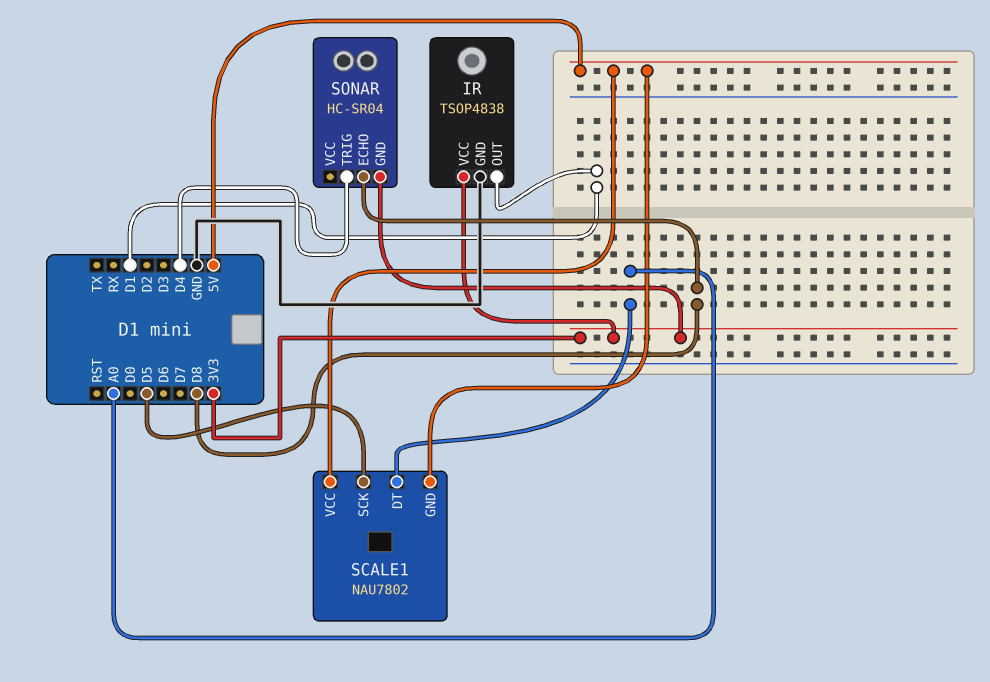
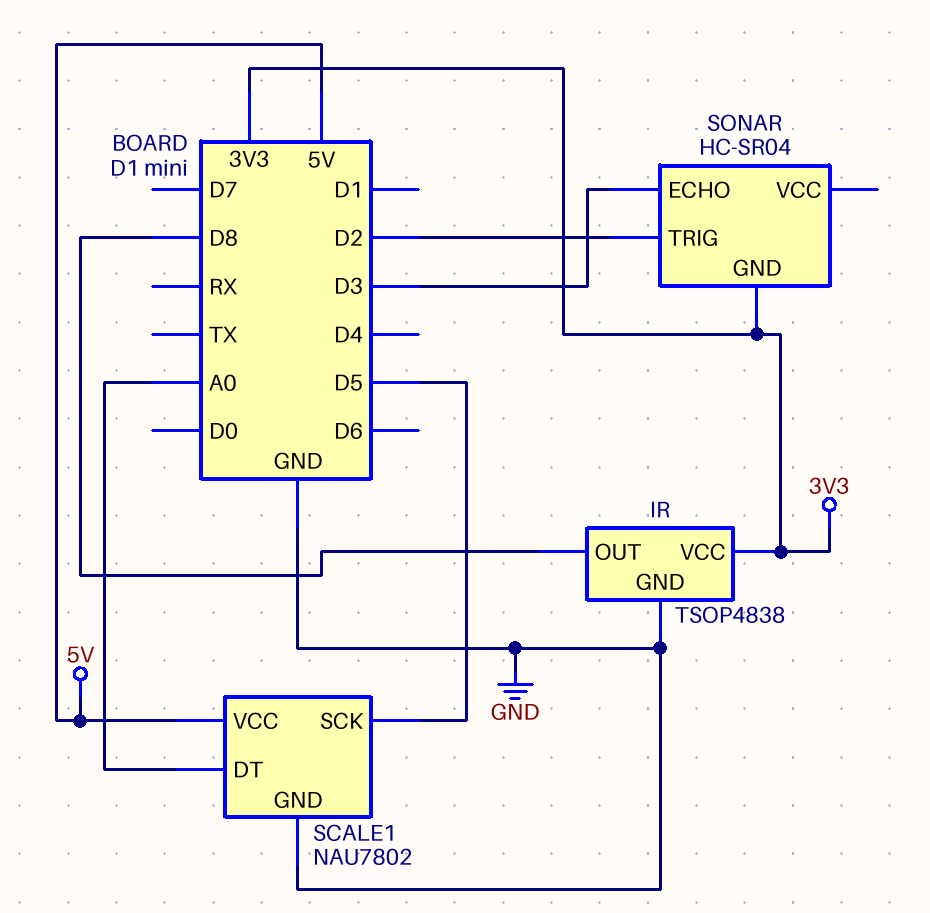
IR pin OUT: D1 -> D8
SCALE1 pin GND: 5V -> GND
SONAR pin ECHO: D8 -> D3
SONAR pin TRIG: D4 -> D2

